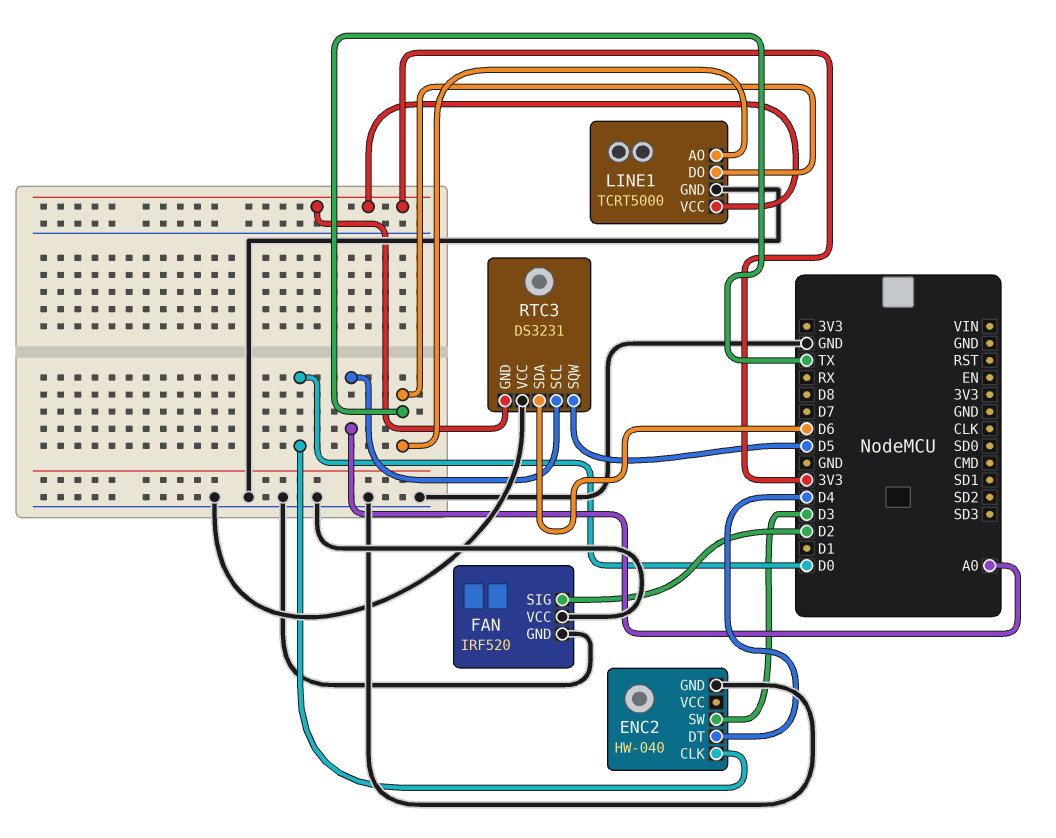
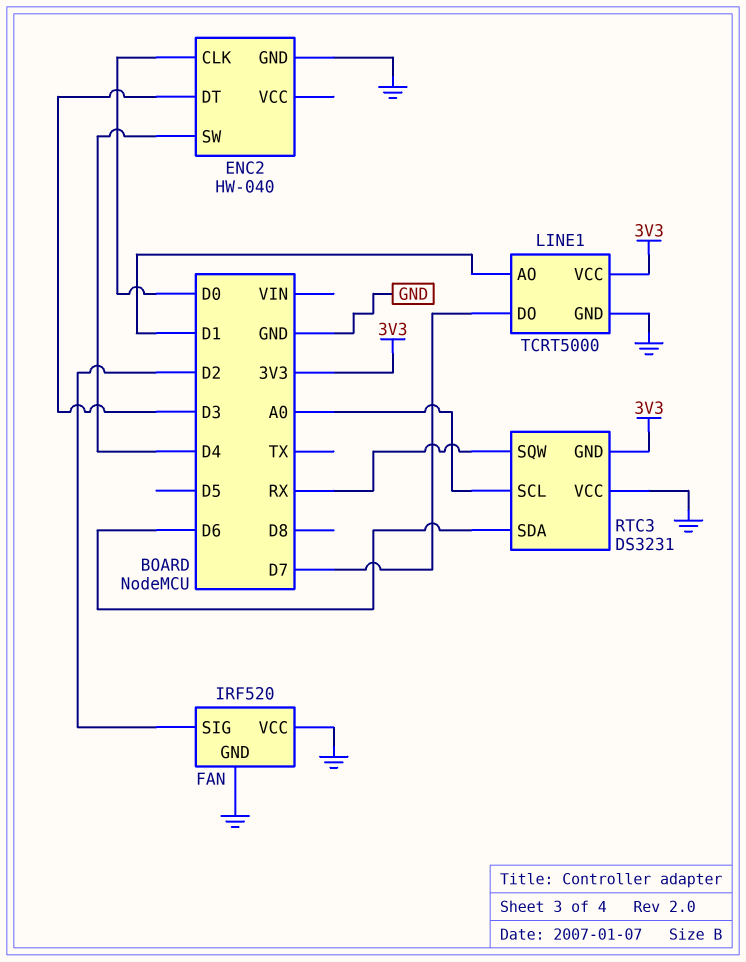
ENC2 pin DT: D4 -> D3
ENC2 pin SW: D3 -> D4
LINE1 pin AO: TX -> D1
LINE1 pin DO: TX -> D7
RTC3 pin SQW: D5 -> RX

